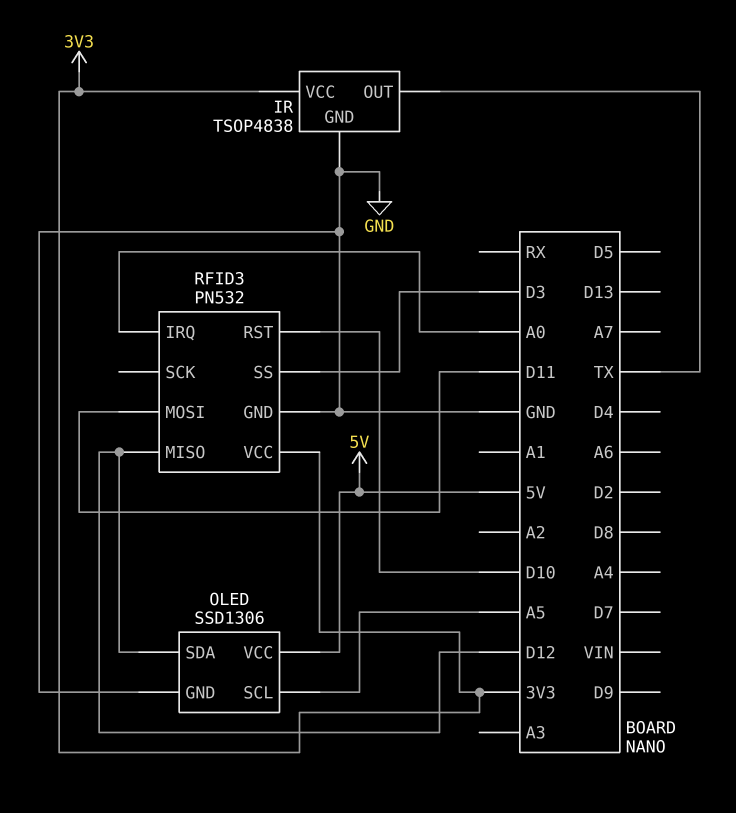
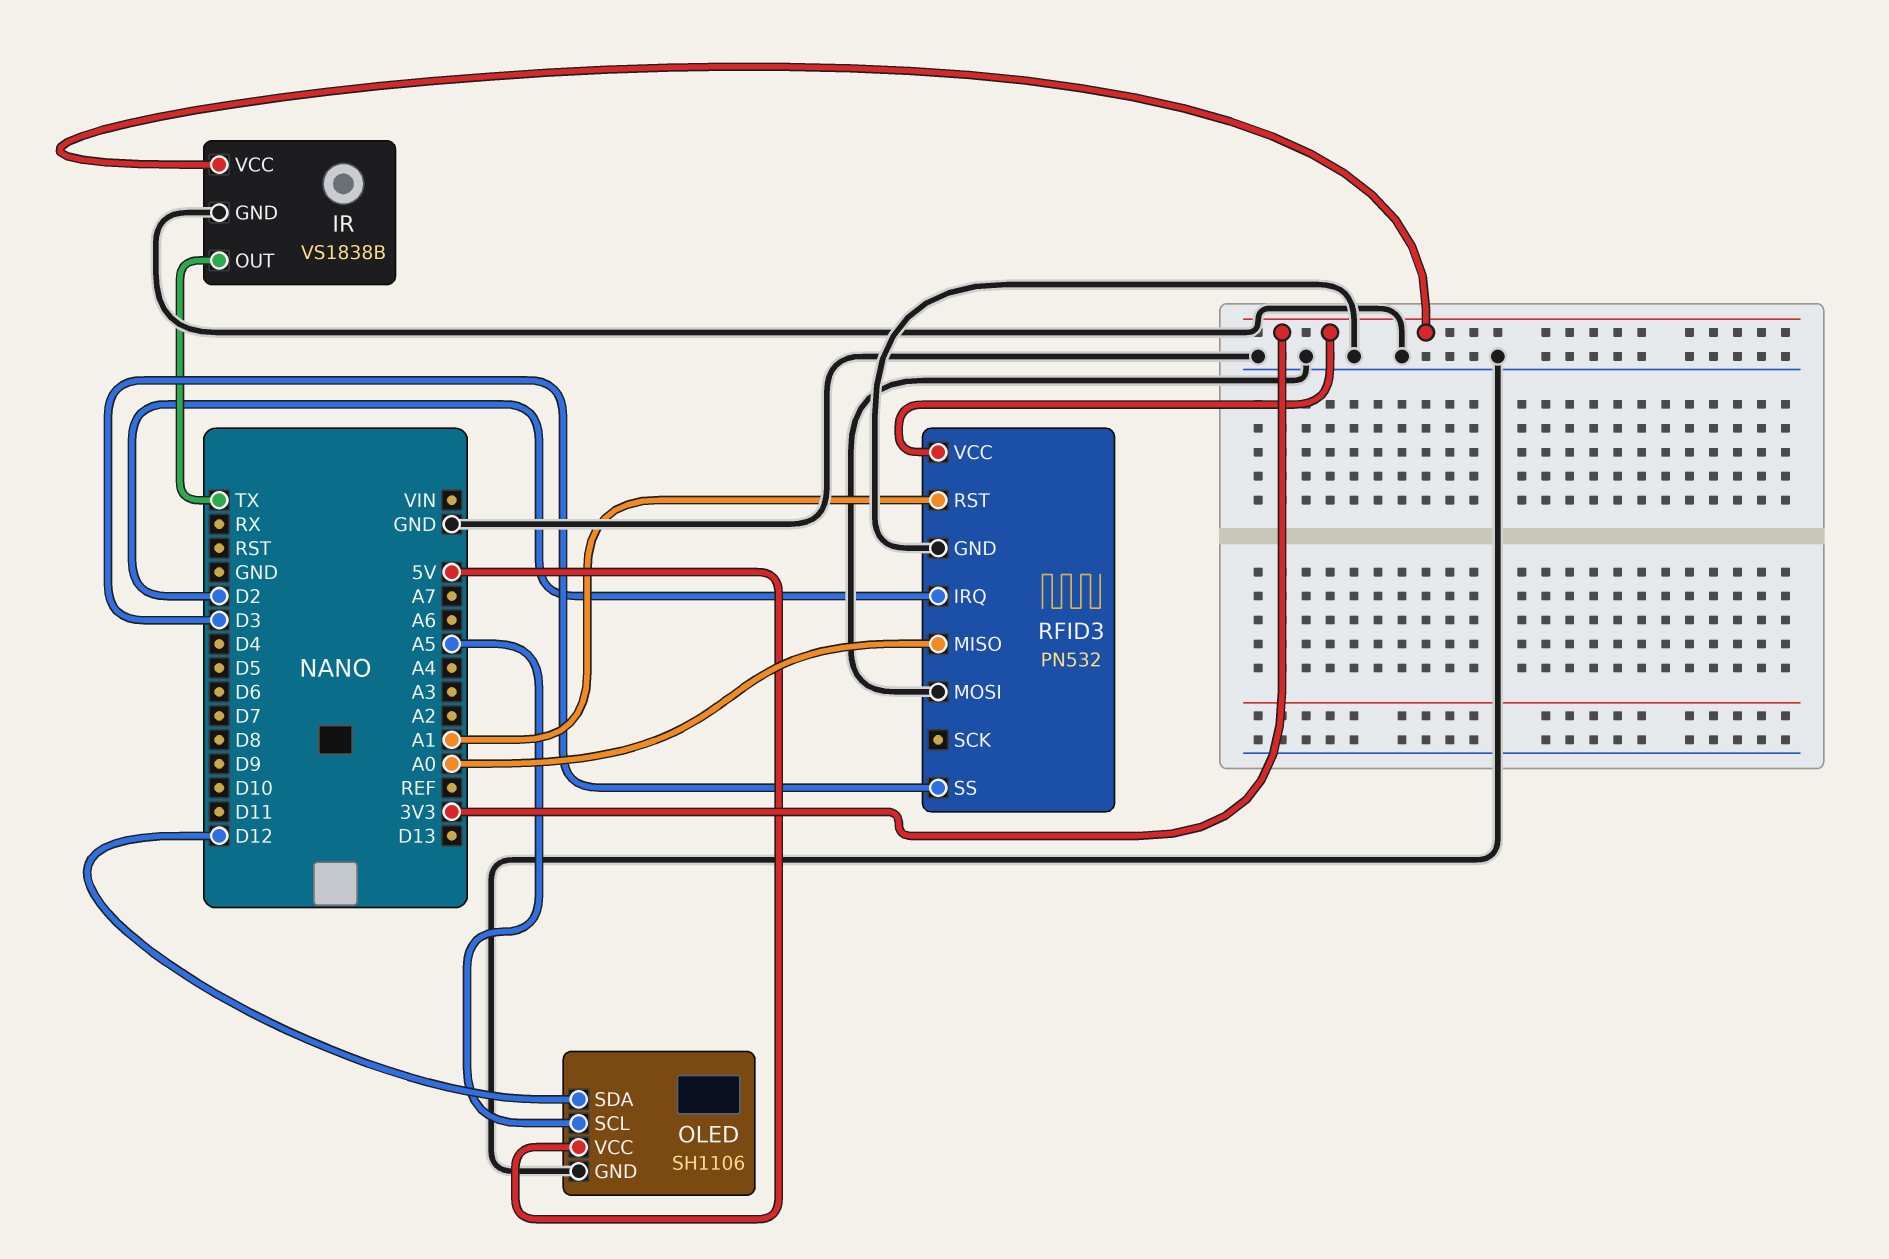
IR: TSOP4838 -> VS1838B
OLED: SSD1306 -> SH1106
RFID3 pin IRQ: A0 -> D2
RFID3 pin MISO: D12 -> A0
RFID3 pin MOSI: D11 -> GND
RFID3 pin RST: D10 -> A1

